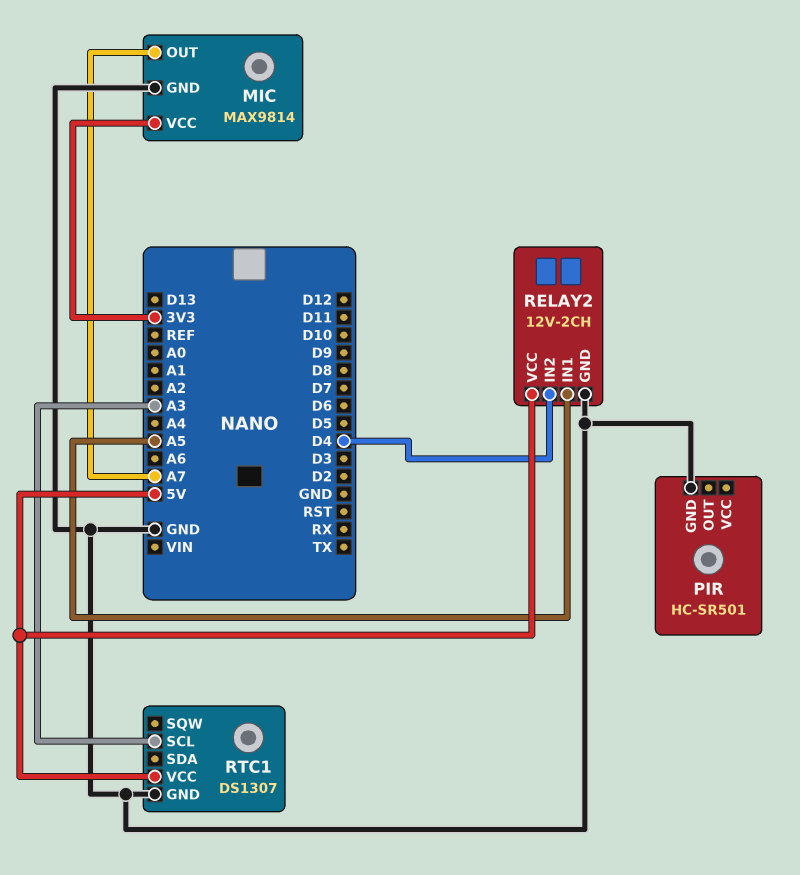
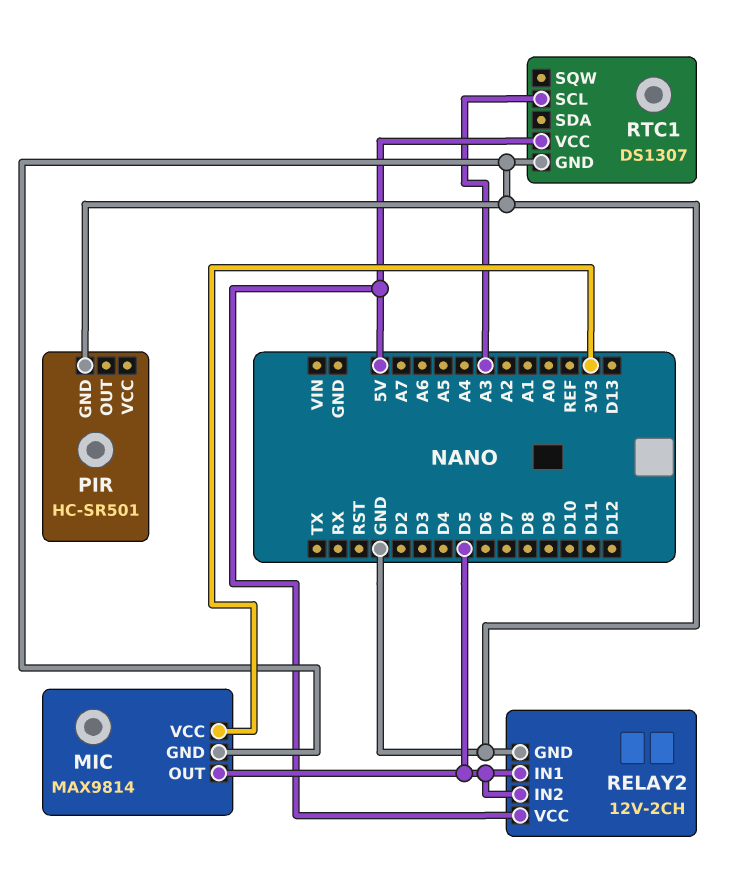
MIC pin OUT: A7 -> D5
RELAY2 pin IN1: A5 -> D5
RELAY2 pin IN2: D4 -> D5

